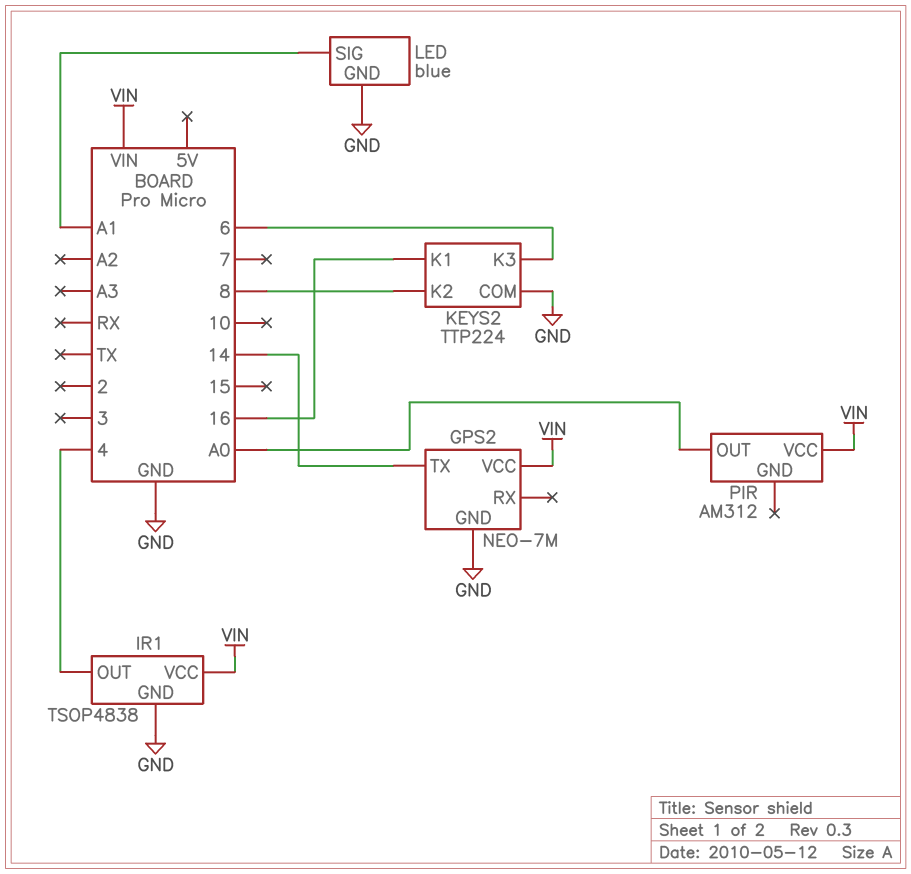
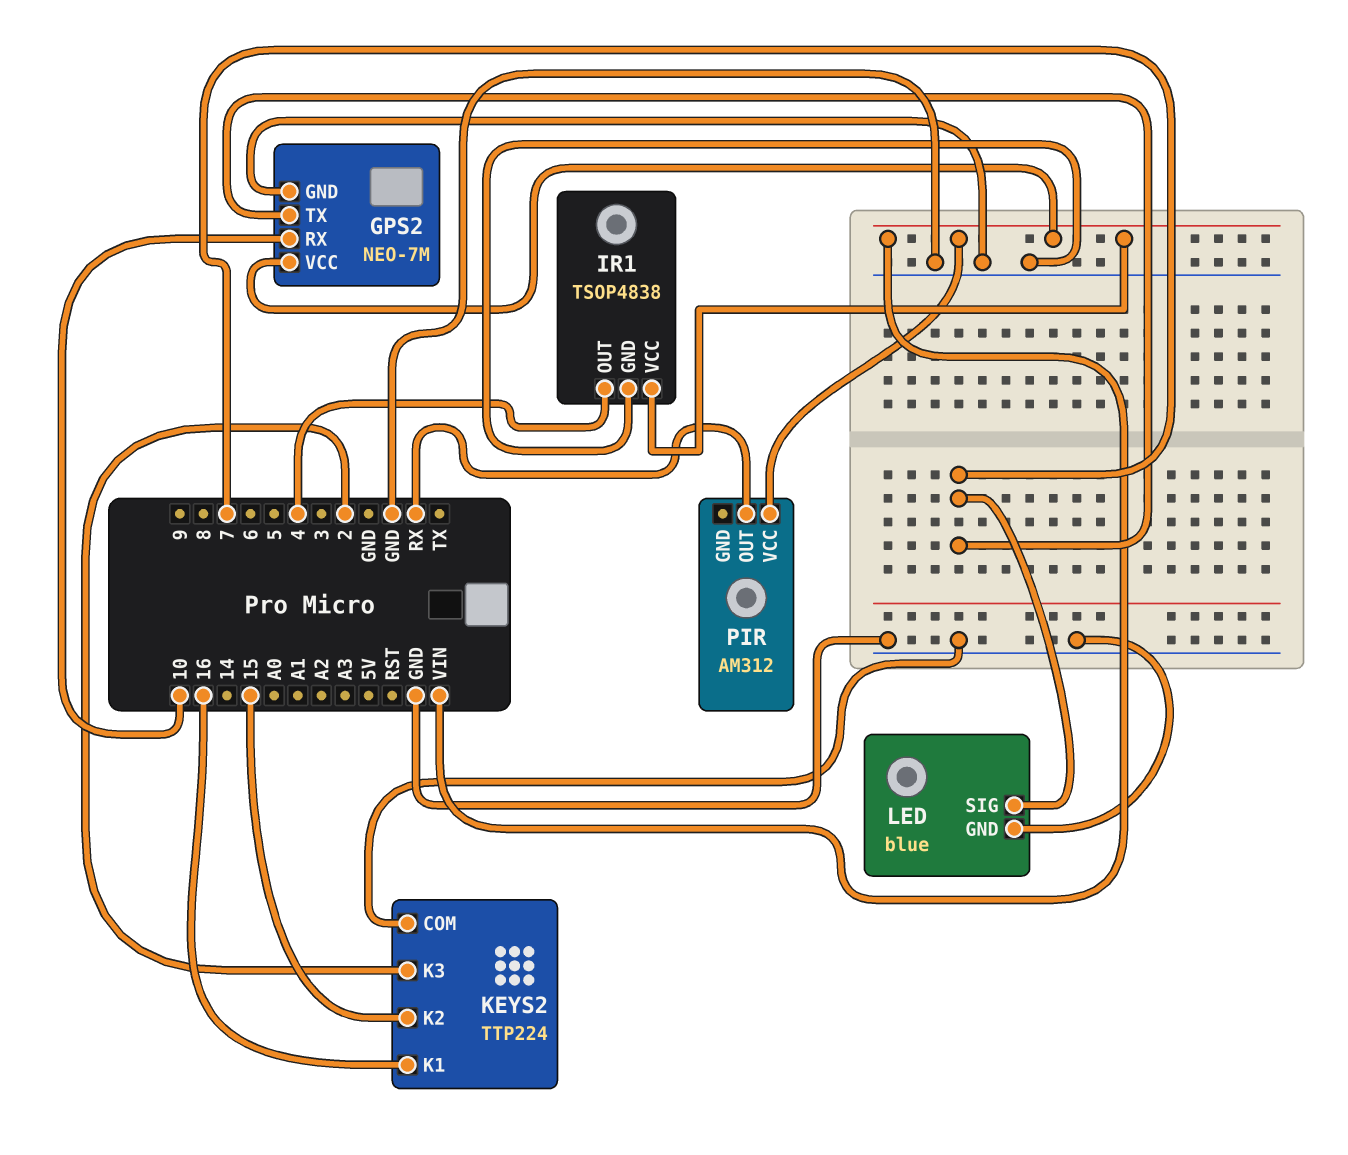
GPS2 pin RX: none -> 10
GPS2 pin TX: 14 -> 7
KEYS2 pin K2: 8 -> 15
KEYS2 pin K3: 6 -> 2
LED pin SIG: A1 -> 7
PIR pin OUT: A0 -> RX

